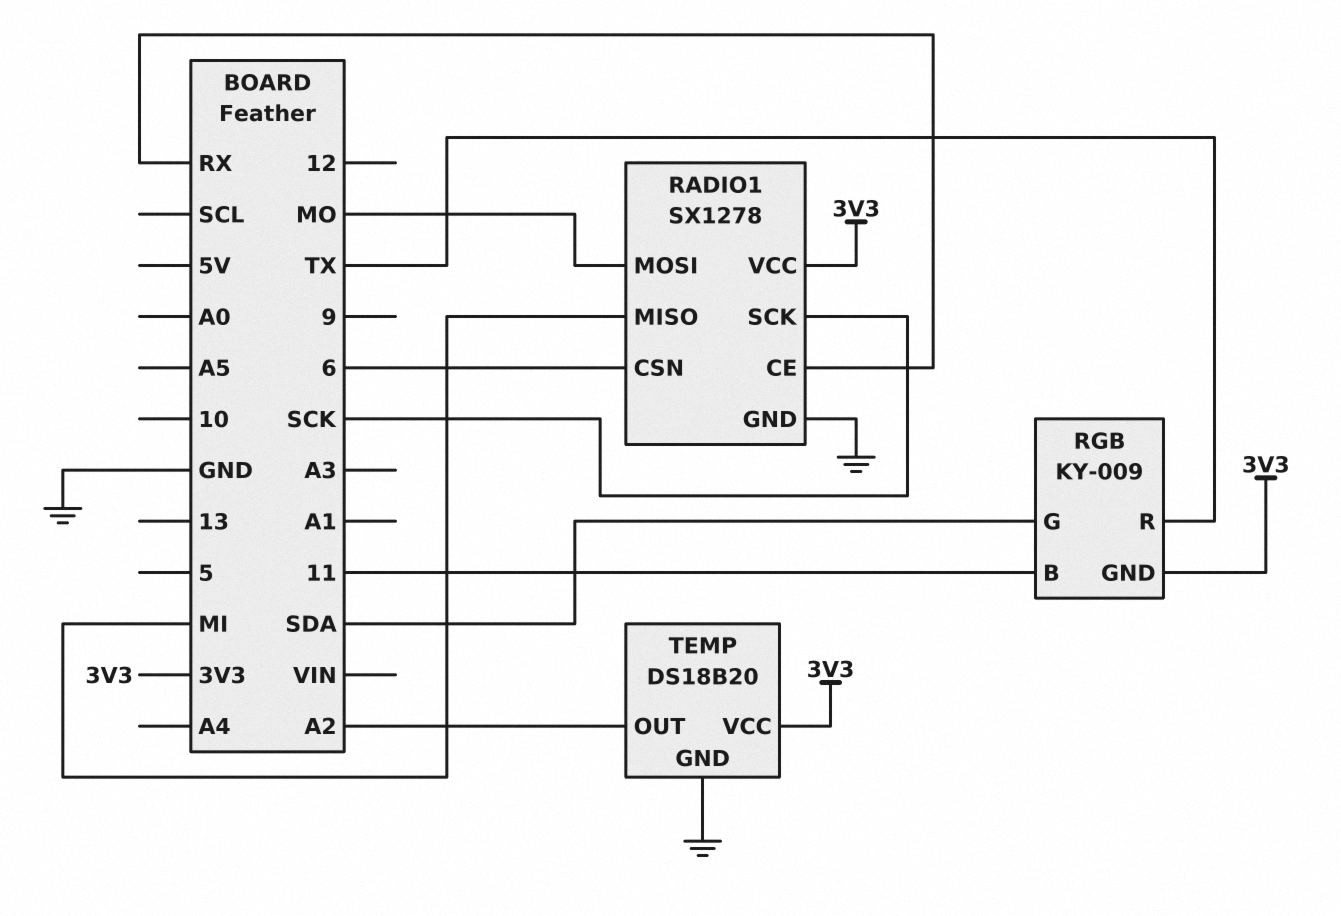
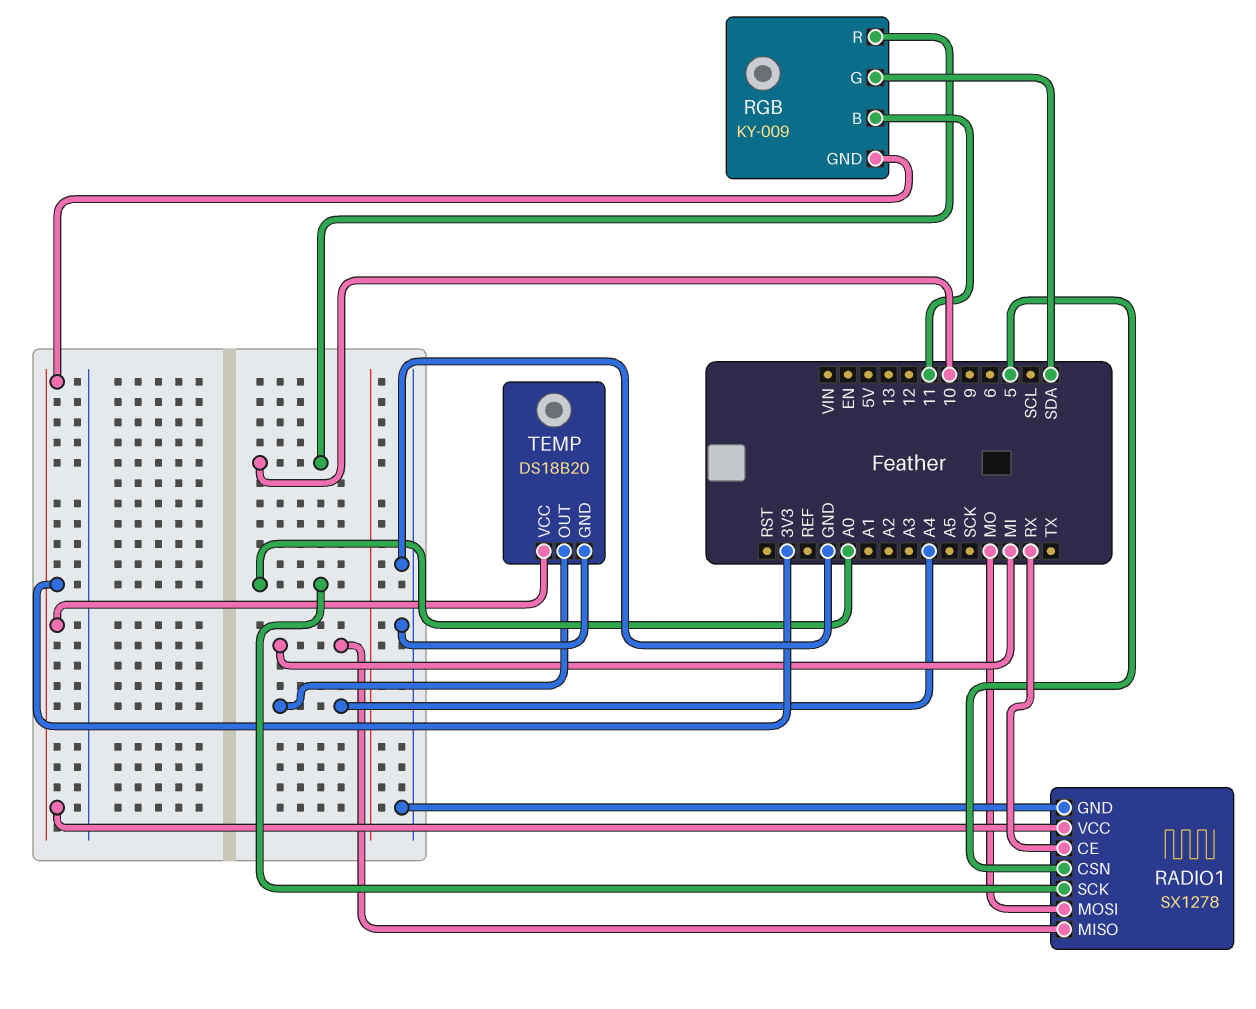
RADIO1 pin CSN: 6 -> 5
RADIO1 pin SCK: SCK -> A0
RGB pin R: TX -> 10
TEMP pin OUT: A2 -> A4

